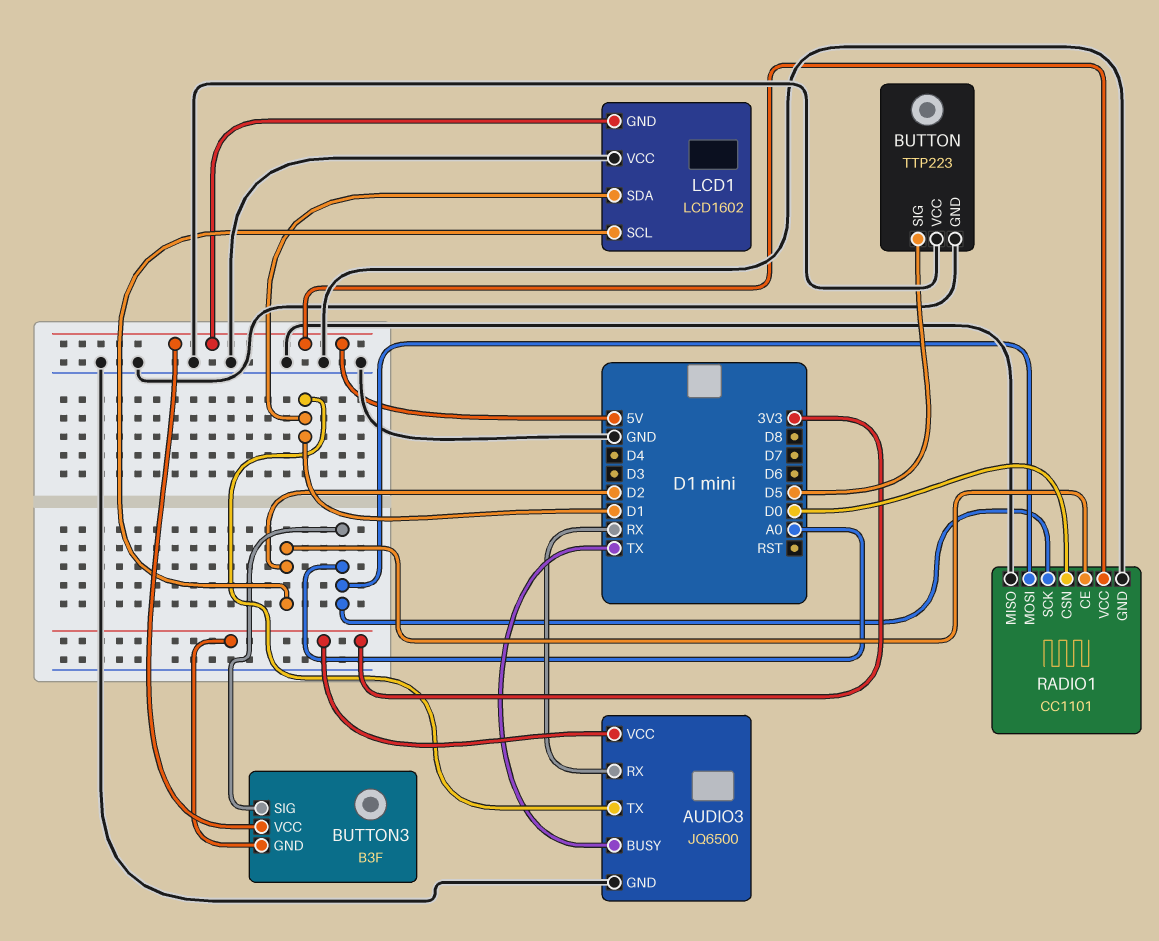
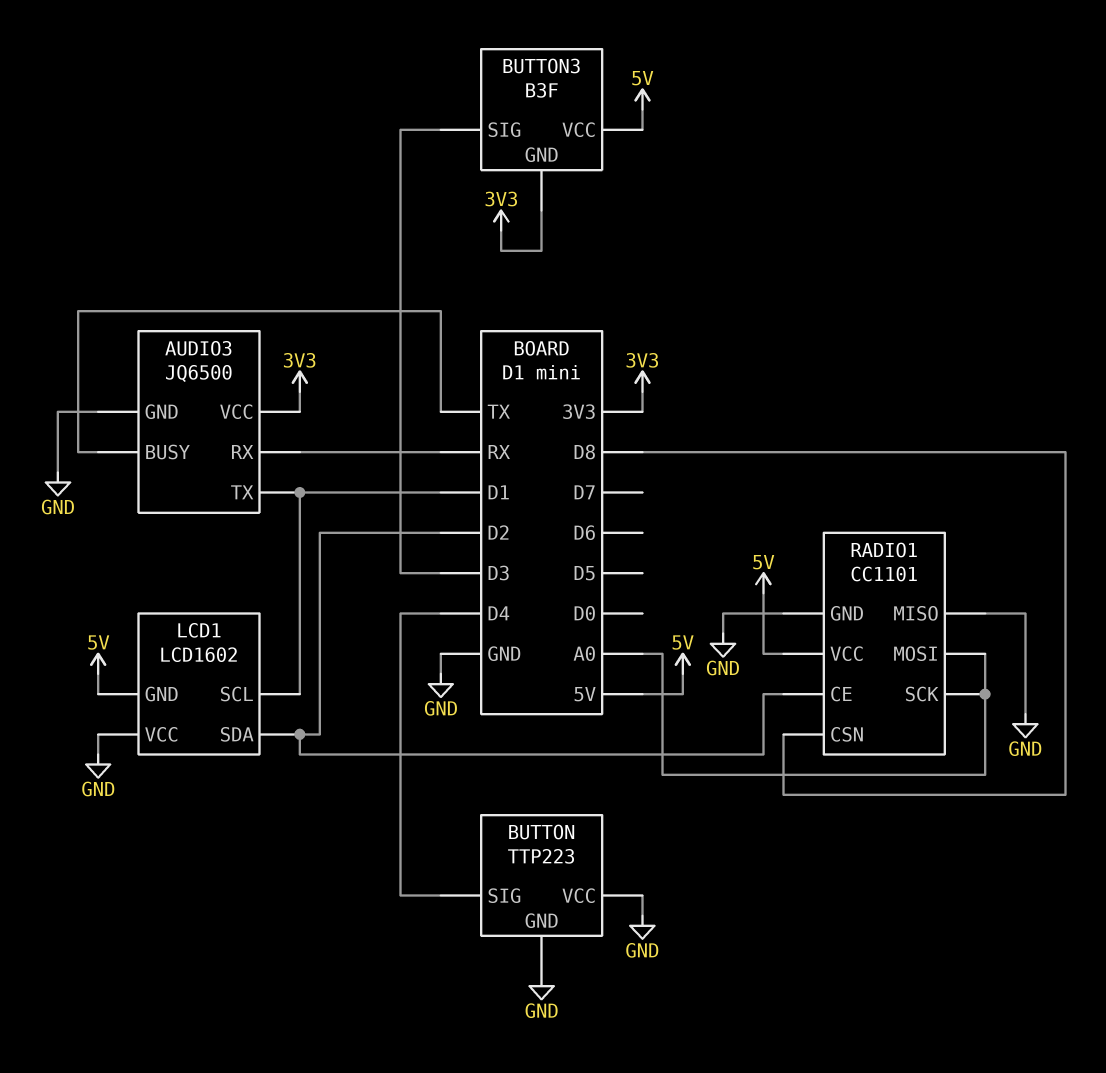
BUTTON pin SIG: D5 -> D4
BUTTON3 pin SIG: A0 -> D3
LCD1 pin SCL: D2 -> D1
LCD1 pin SDA: D1 -> D2
RADIO1 pin CSN: D0 -> D8

